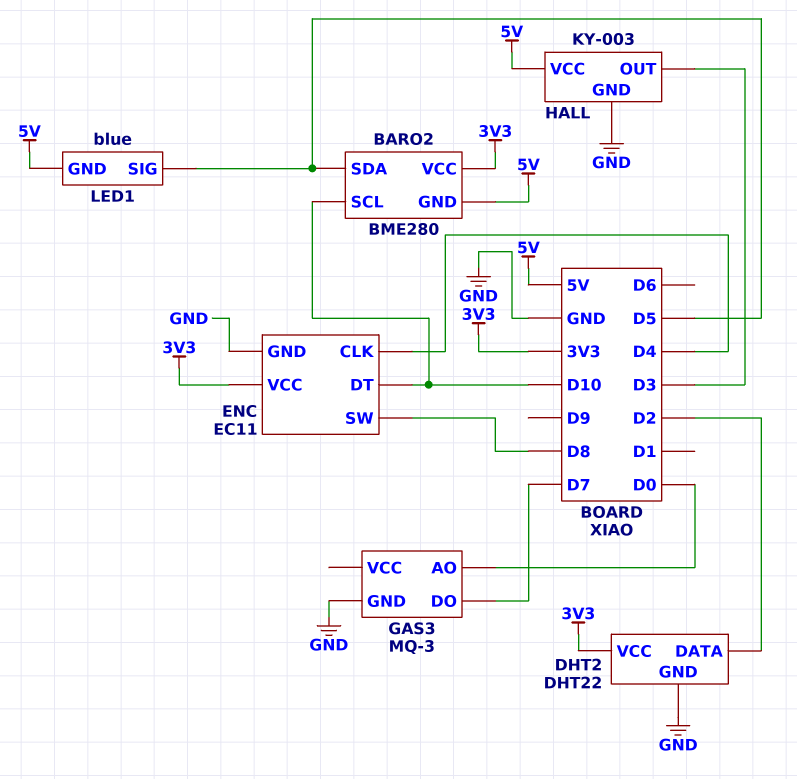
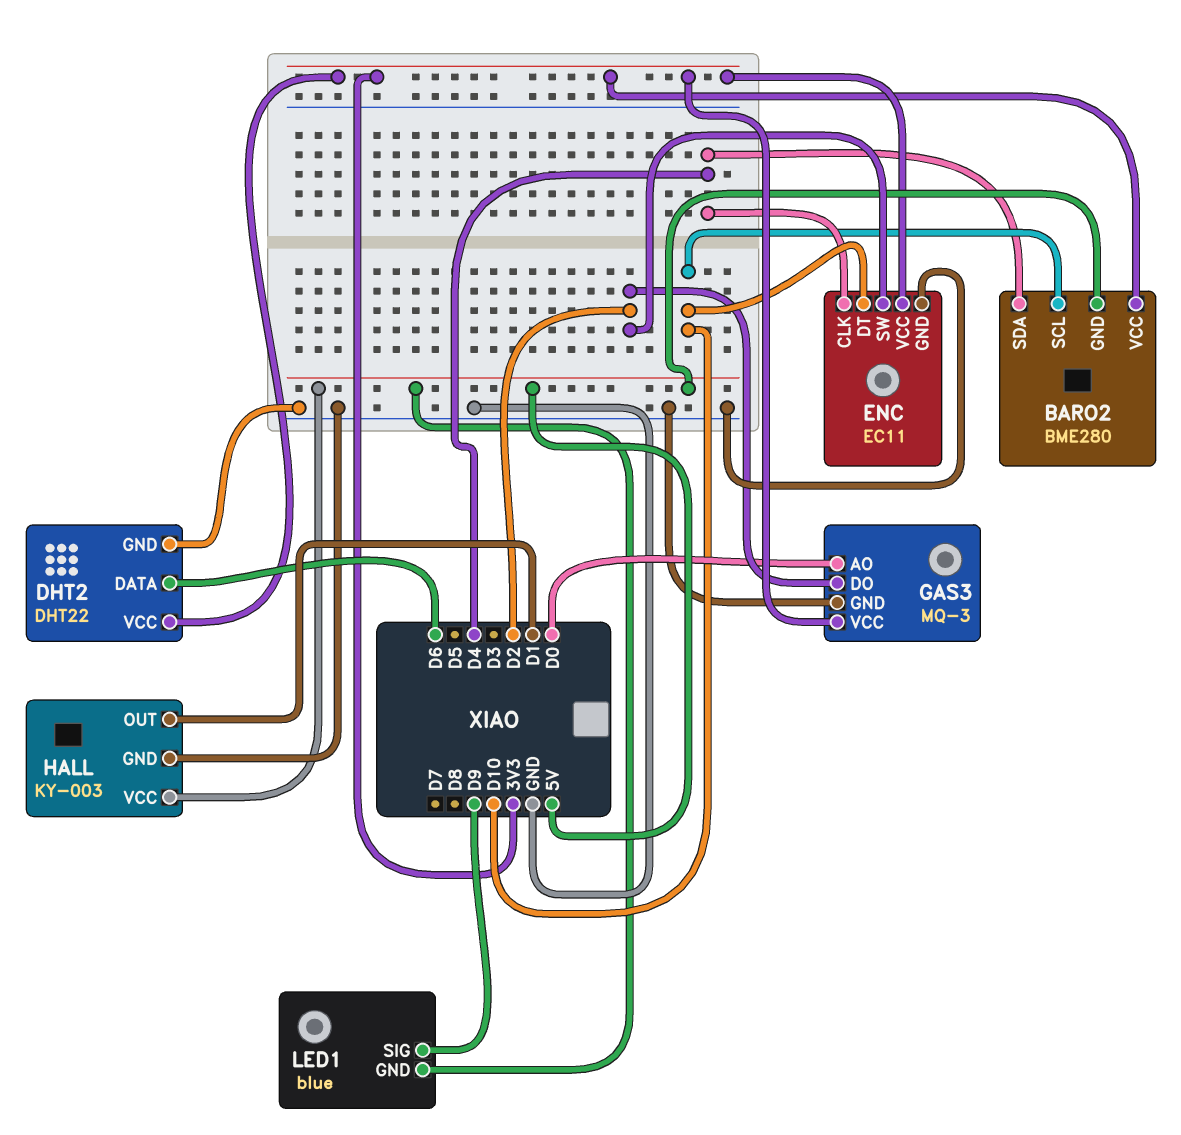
BARO2 pin SDA: D5 -> D4
DHT2 pin DATA: D2 -> D6
ENC pin SW: D8 -> D2
GAS3 pin DO: D7 -> D2
GAS3 pin VCC: none -> 3V3
HALL pin OUT: D3 -> D1
LED1 pin SIG: D5 -> D9

